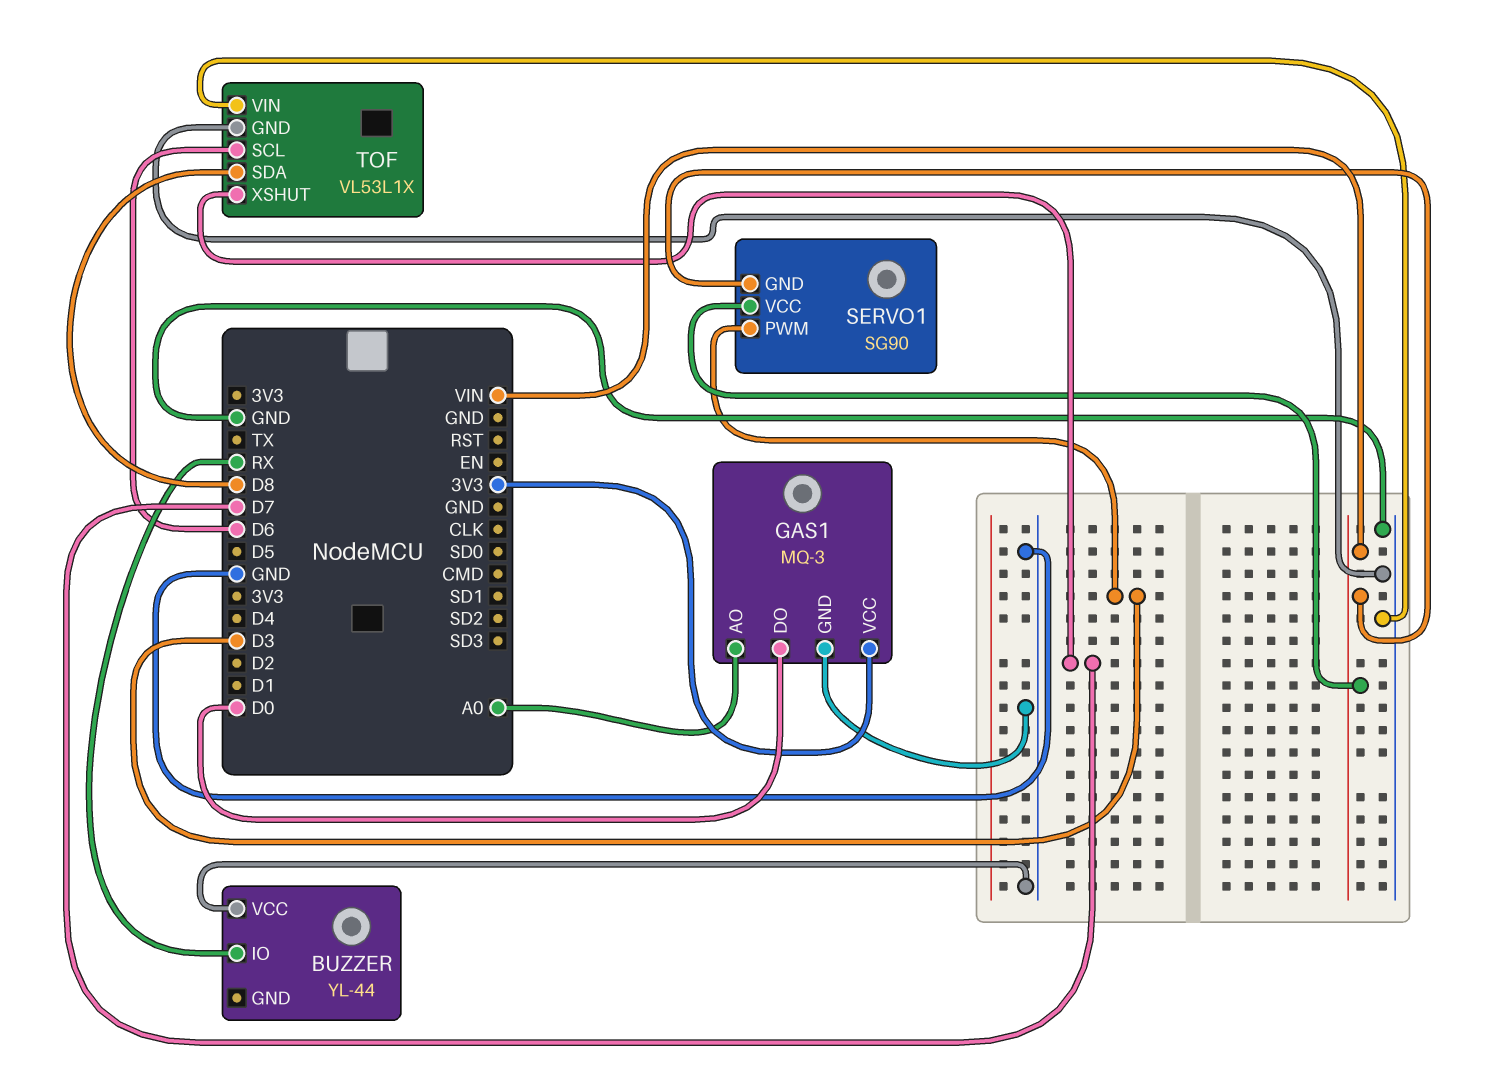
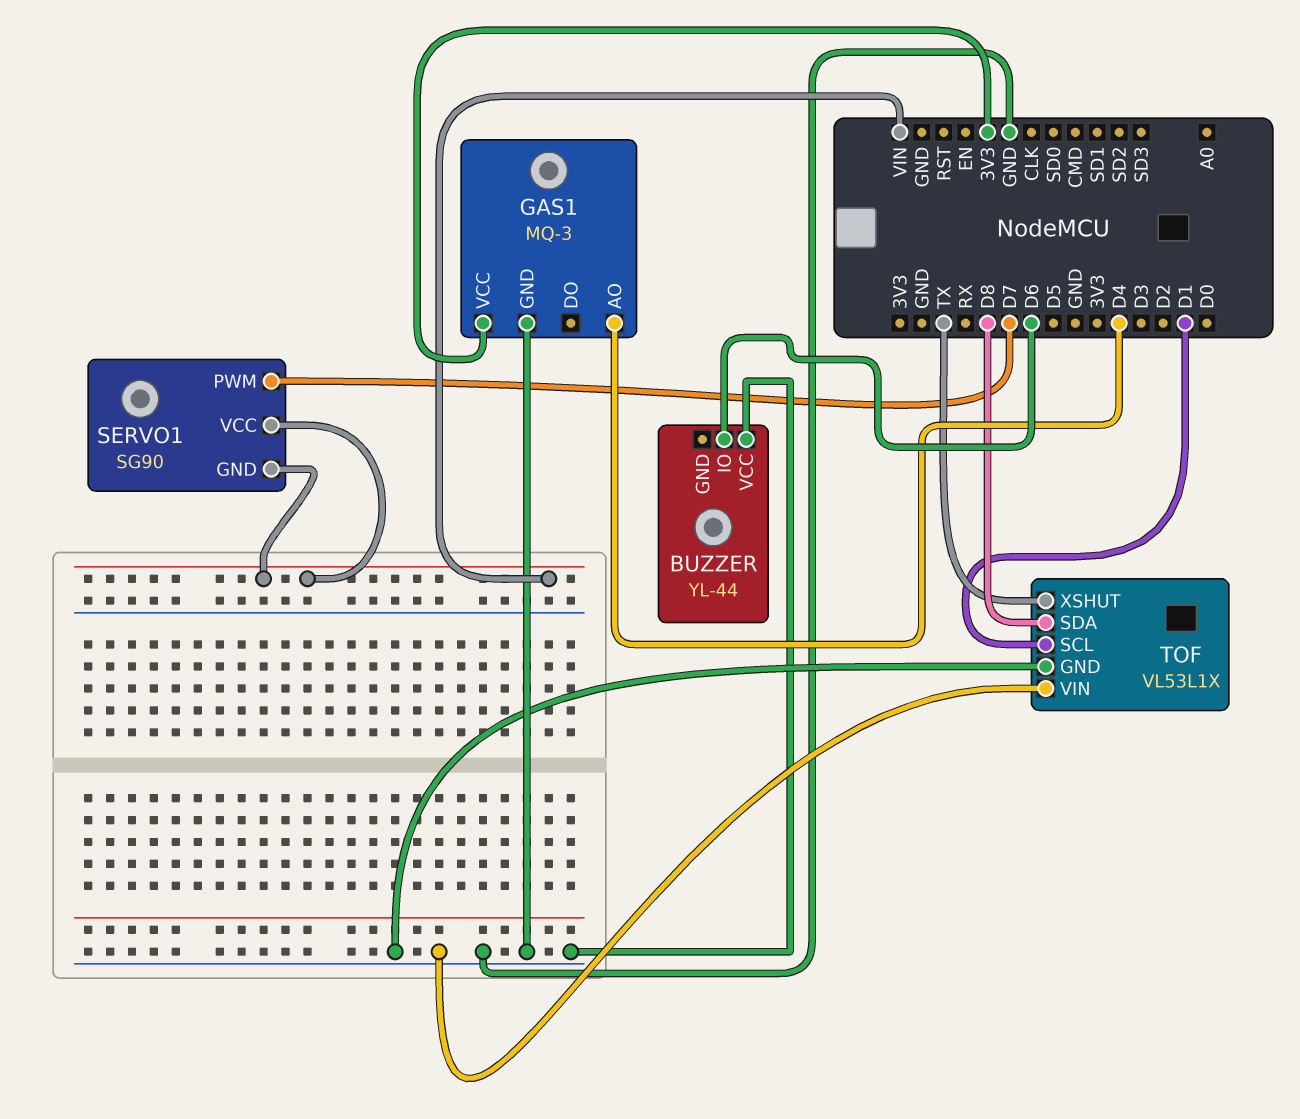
BUZZER pin IO: RX -> D6
GAS1 pin AO: A0 -> D4
GAS1 pin DO: D0 -> none
SERVO1 pin PWM: D3 -> D7
TOF pin SCL: D6 -> D1
TOF pin XSHUT: D7 -> TX

